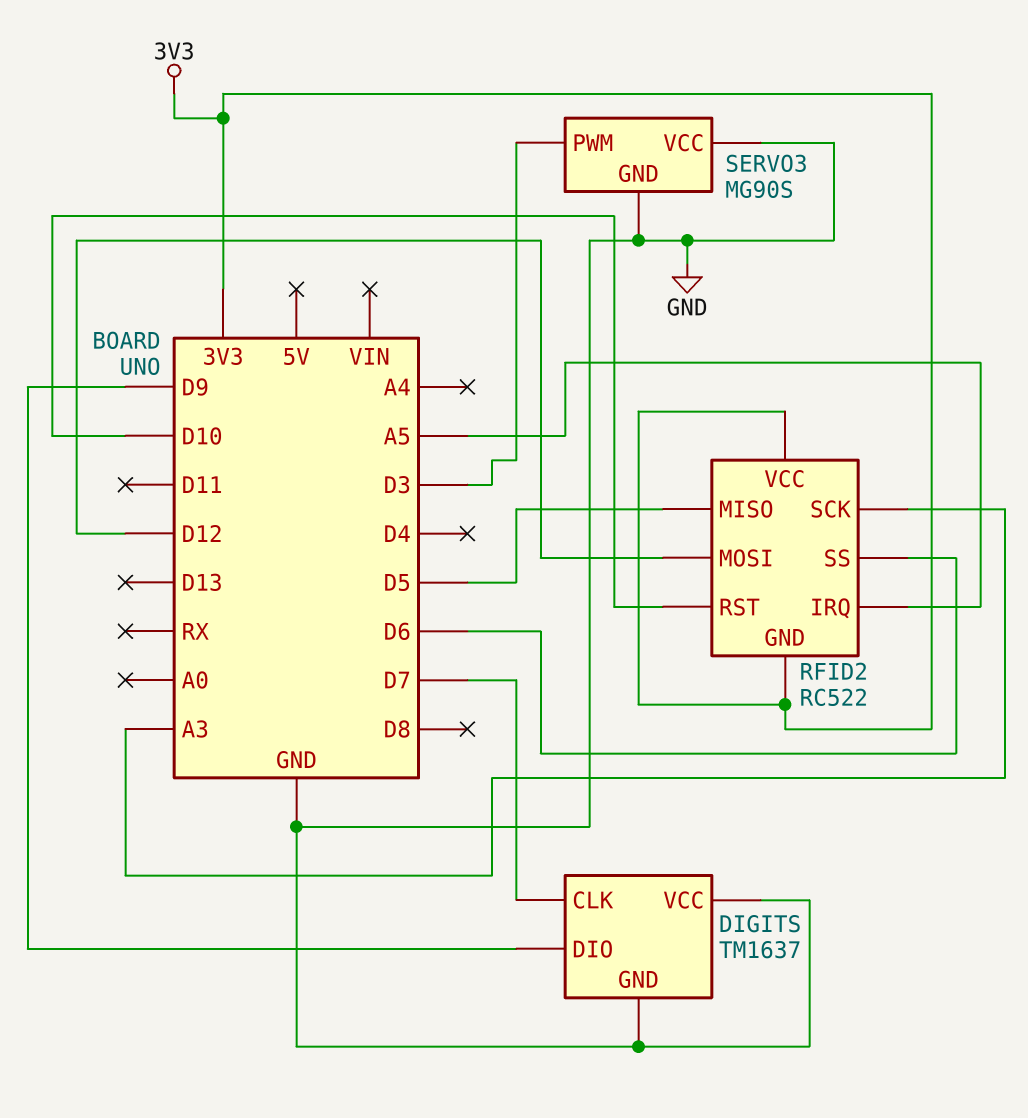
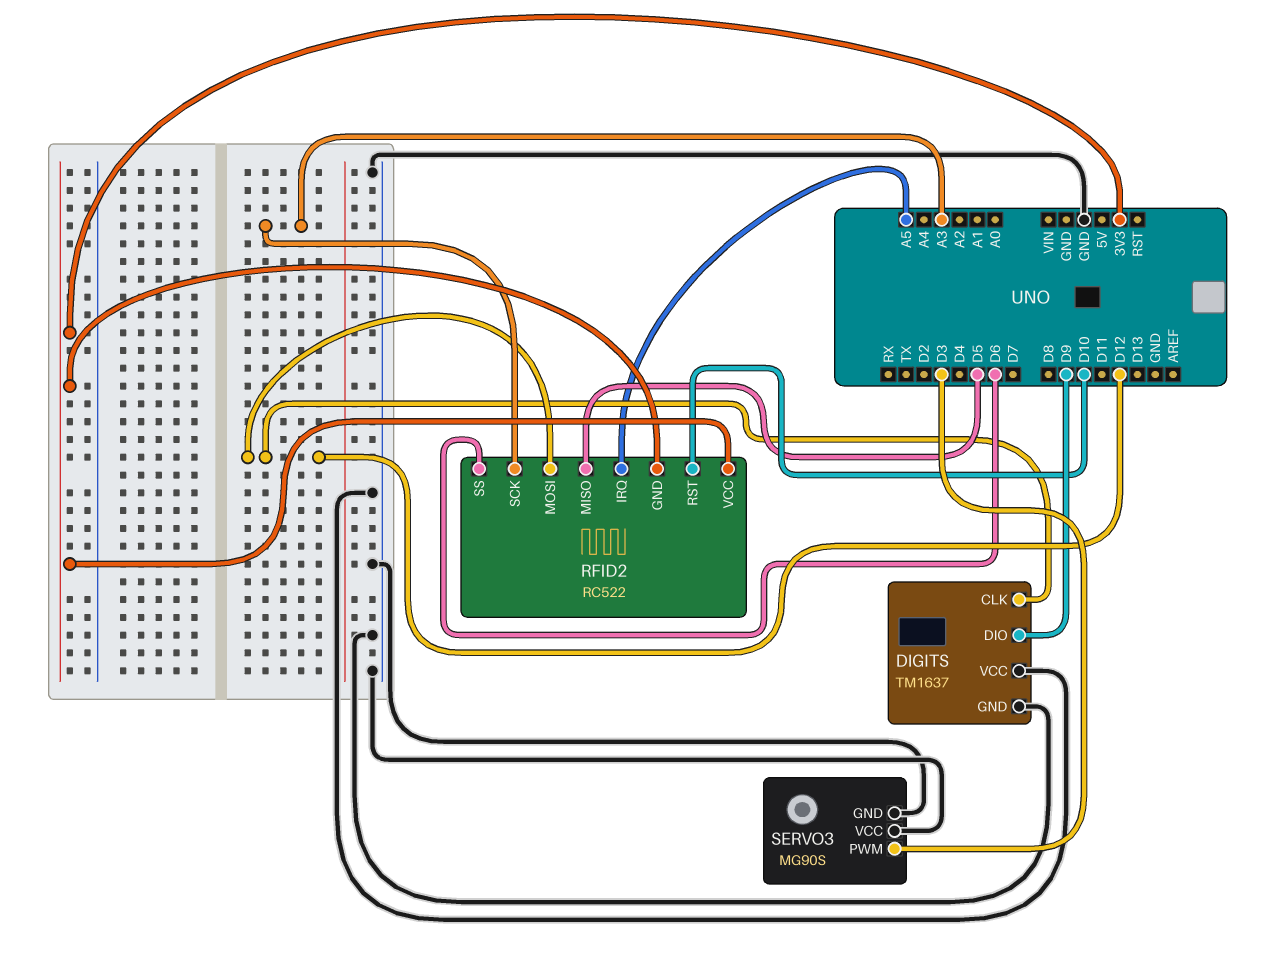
DIGITS pin CLK: D7 -> D12

